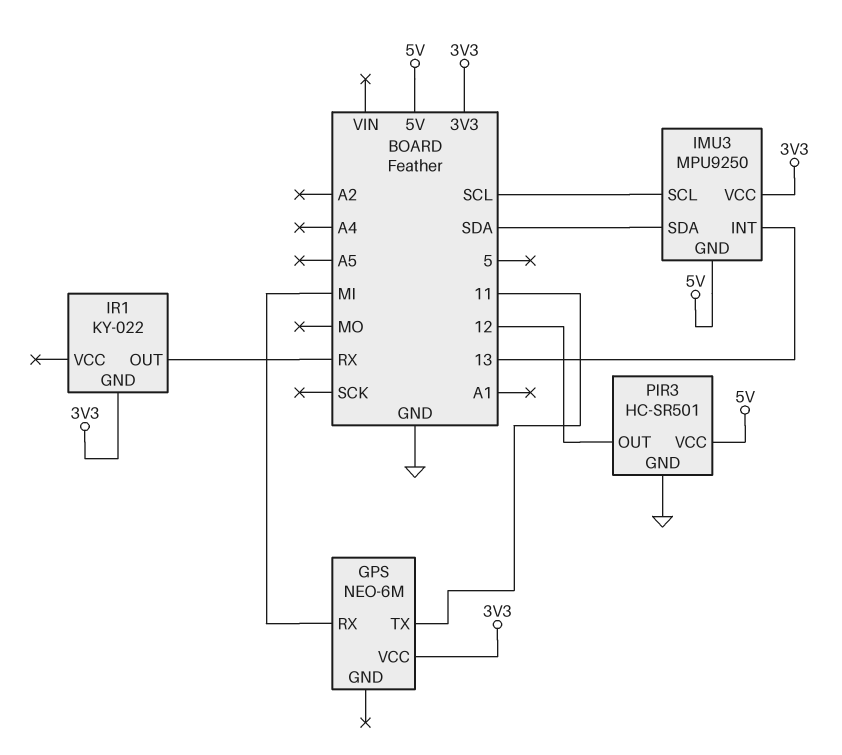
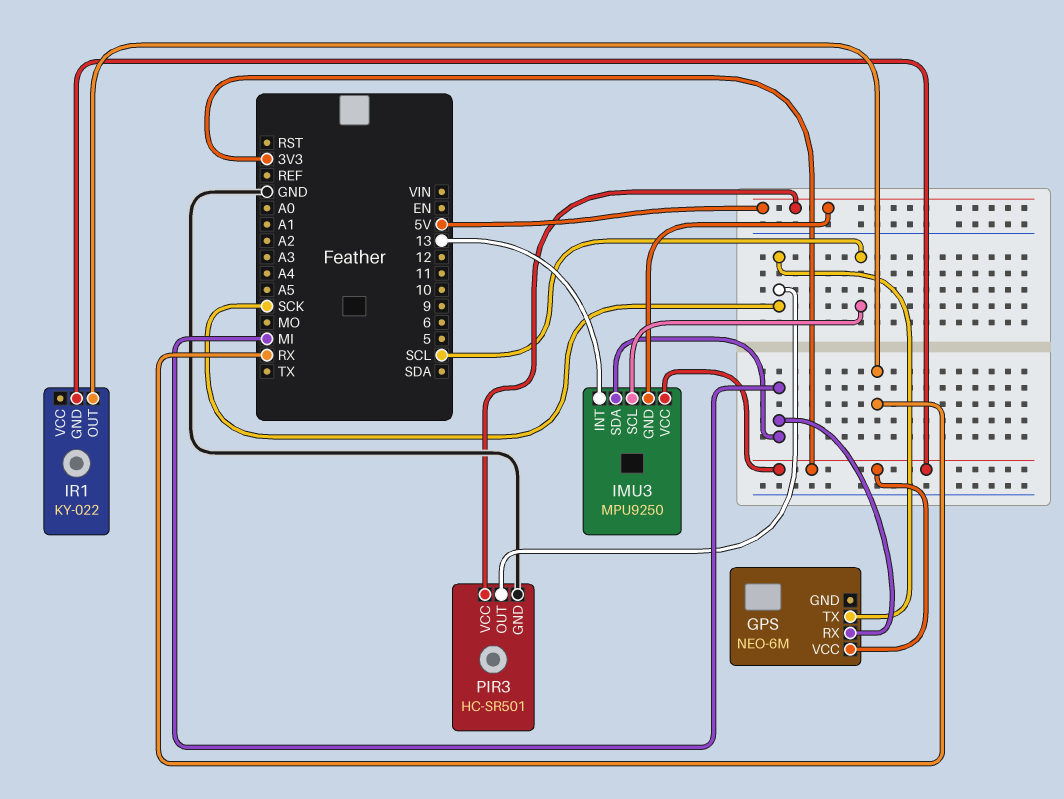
GPS pin TX: 11 -> SCK
IMU3 pin SDA: SDA -> MI
PIR3 pin OUT: 12 -> SCK

